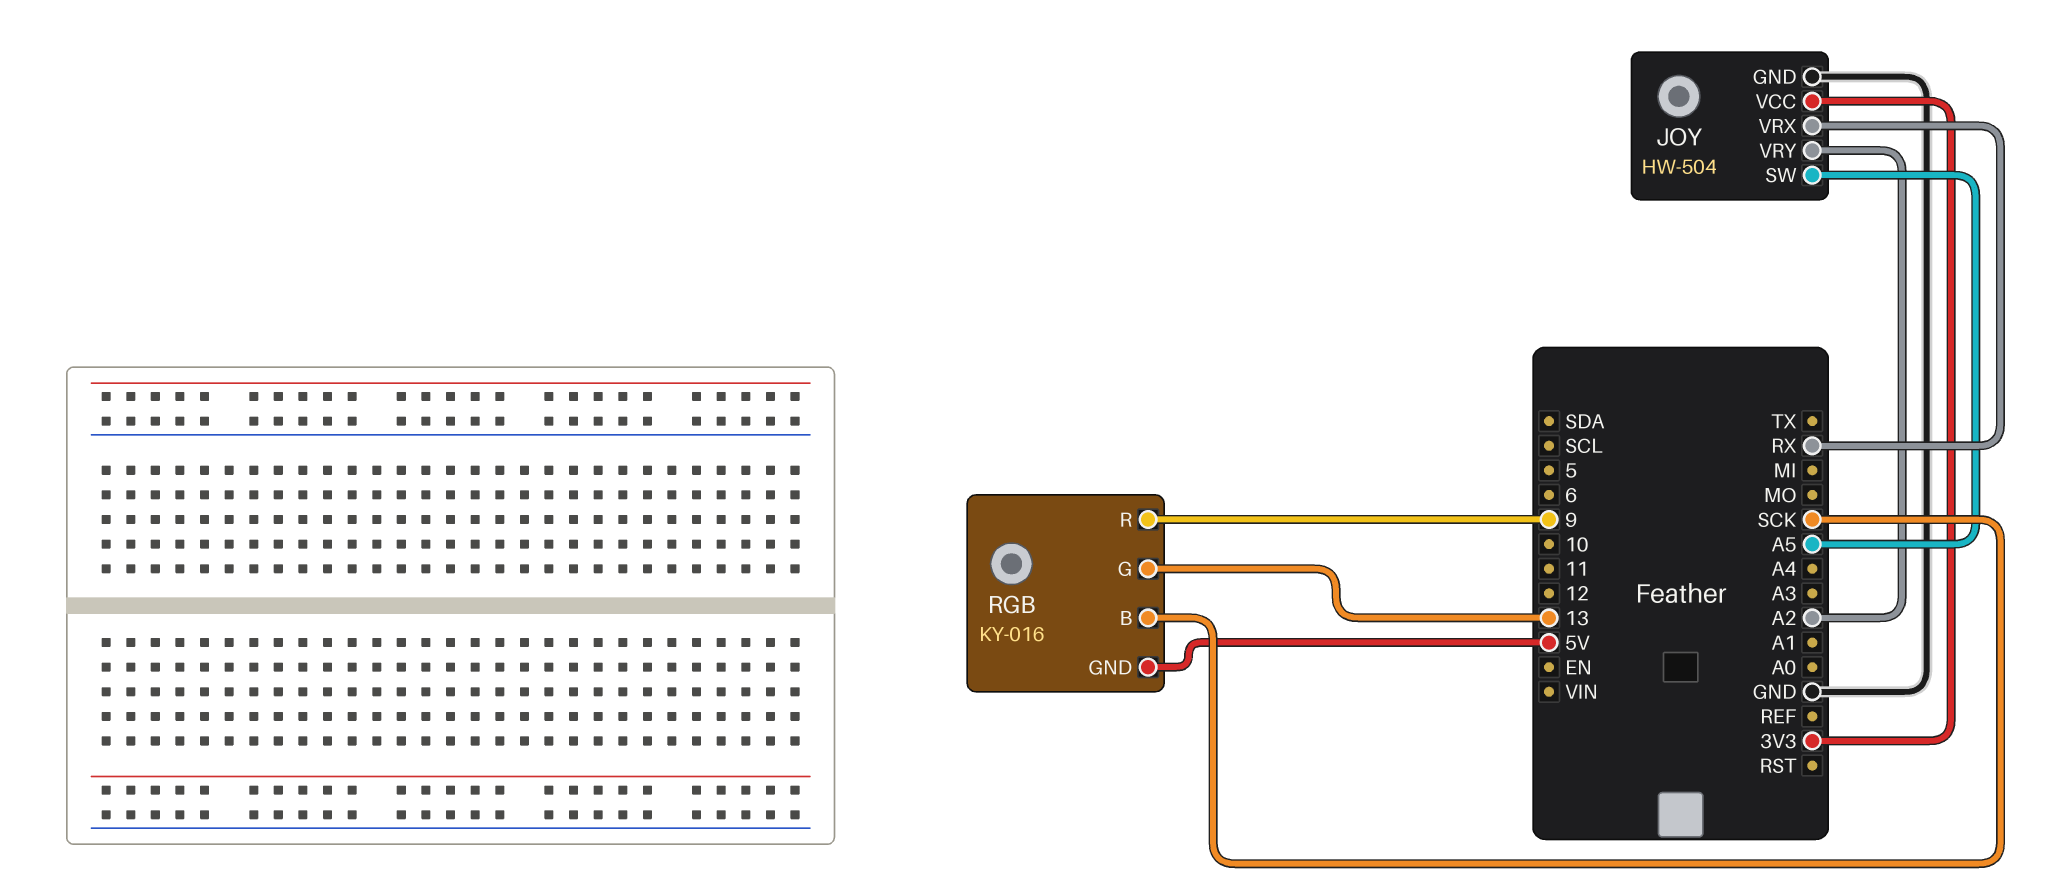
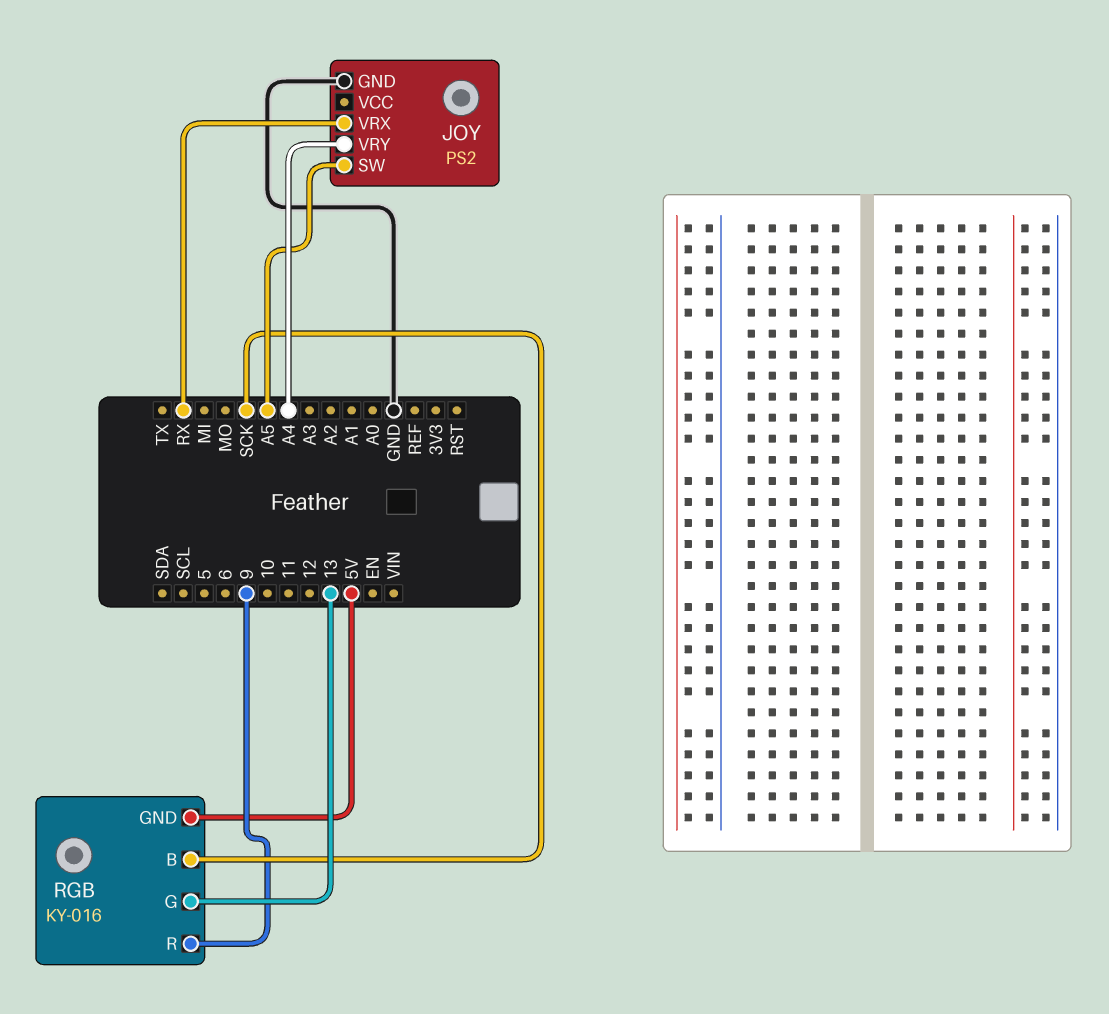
JOY: HW-504 -> PS2
JOY pin VCC: 3V3 -> none
JOY pin VRY: A2 -> A4

